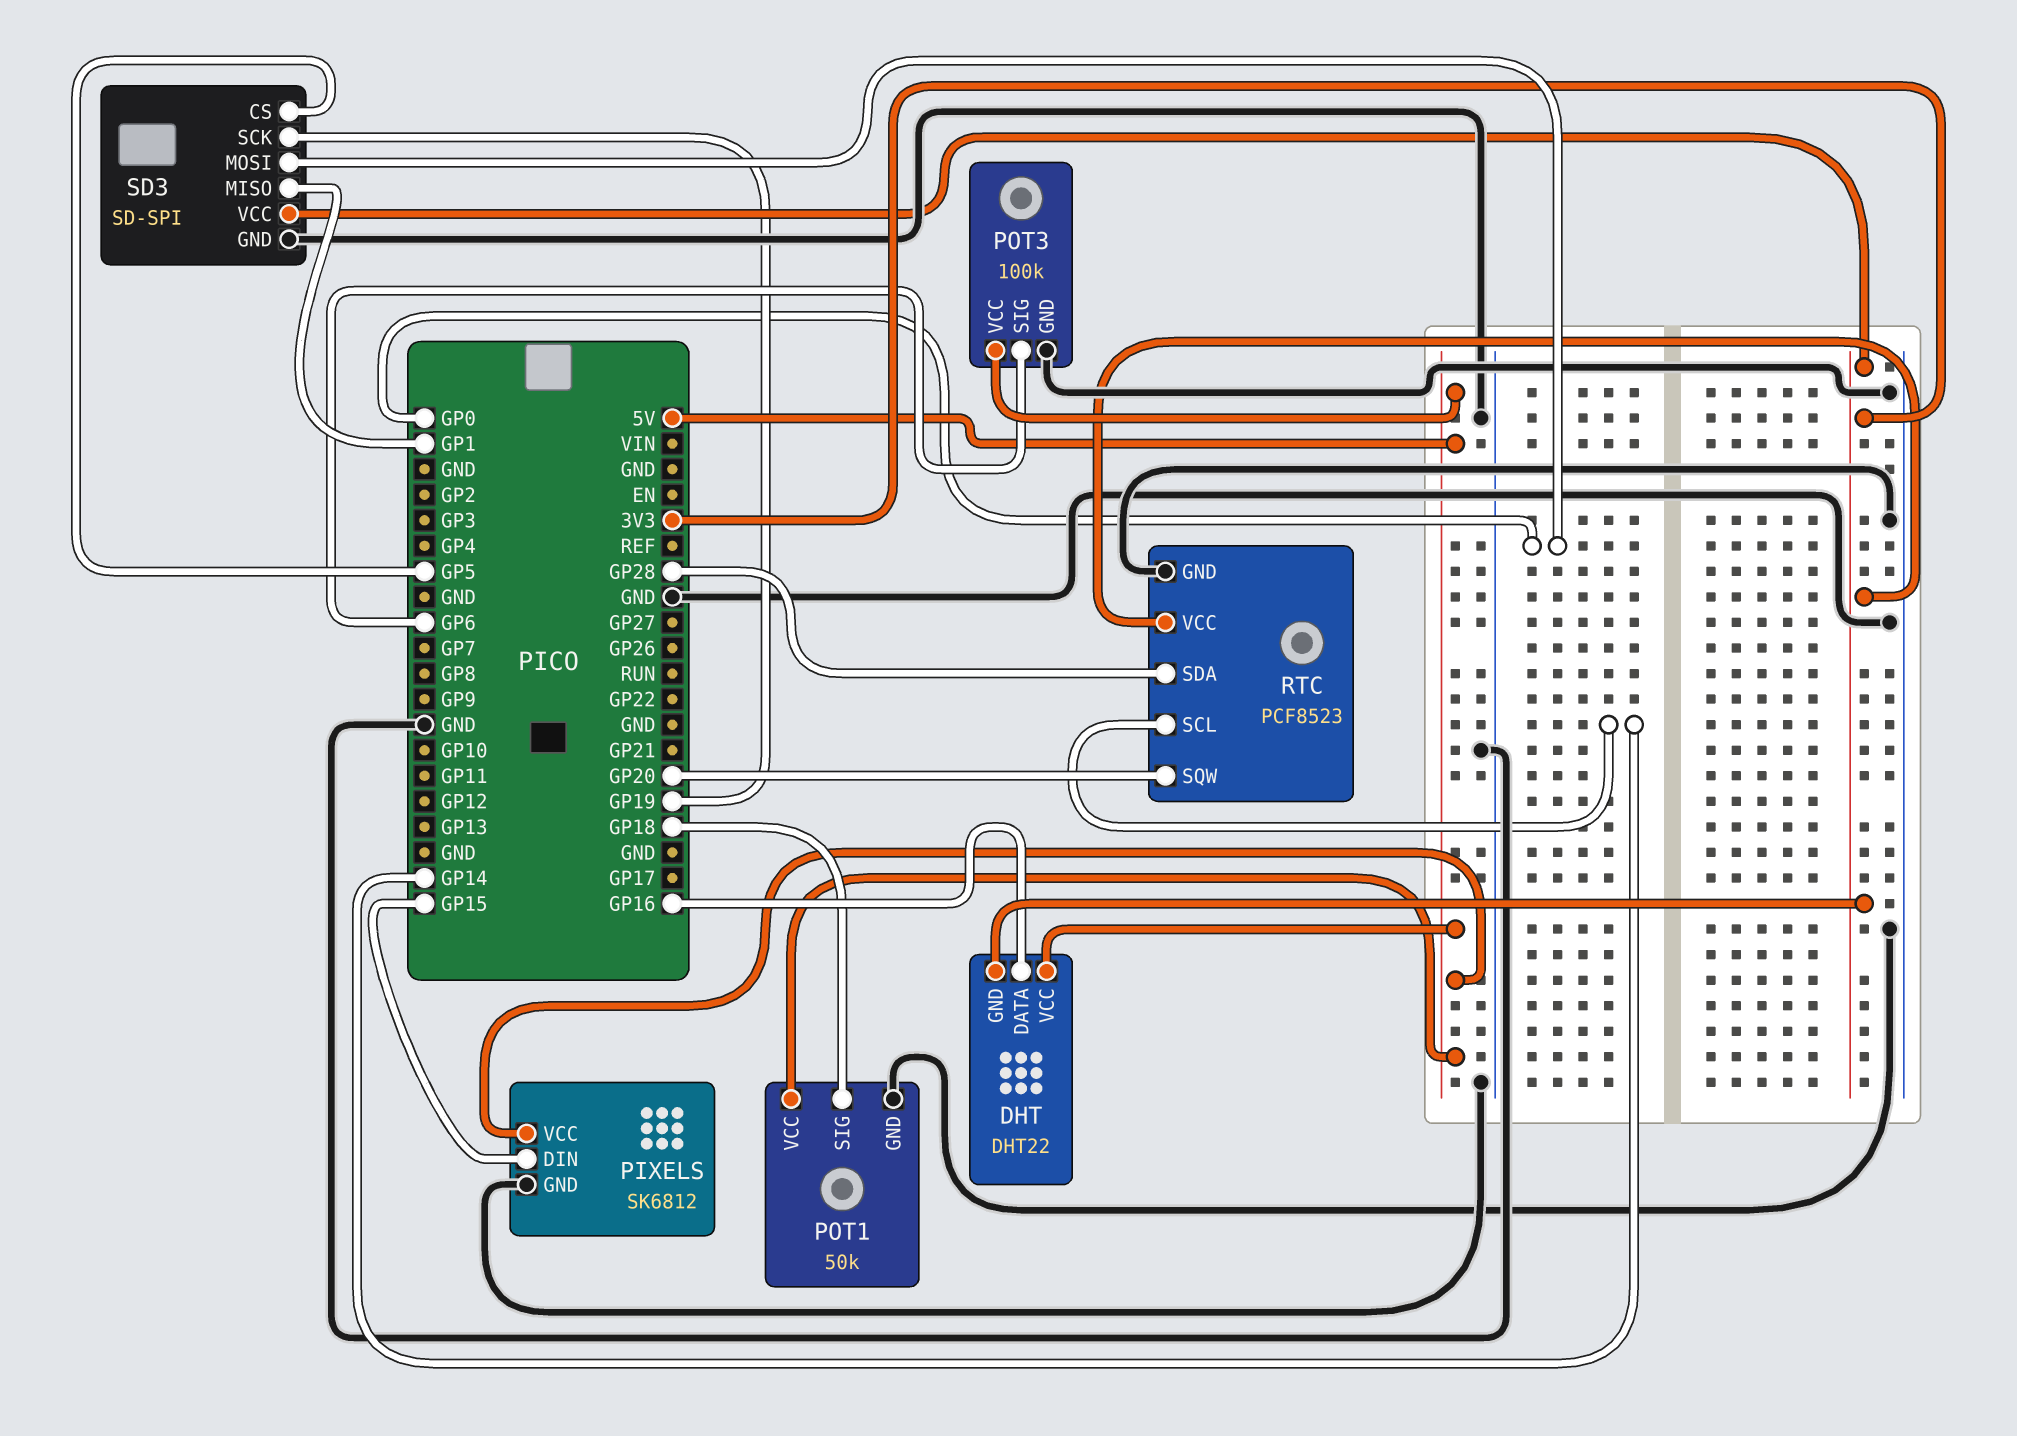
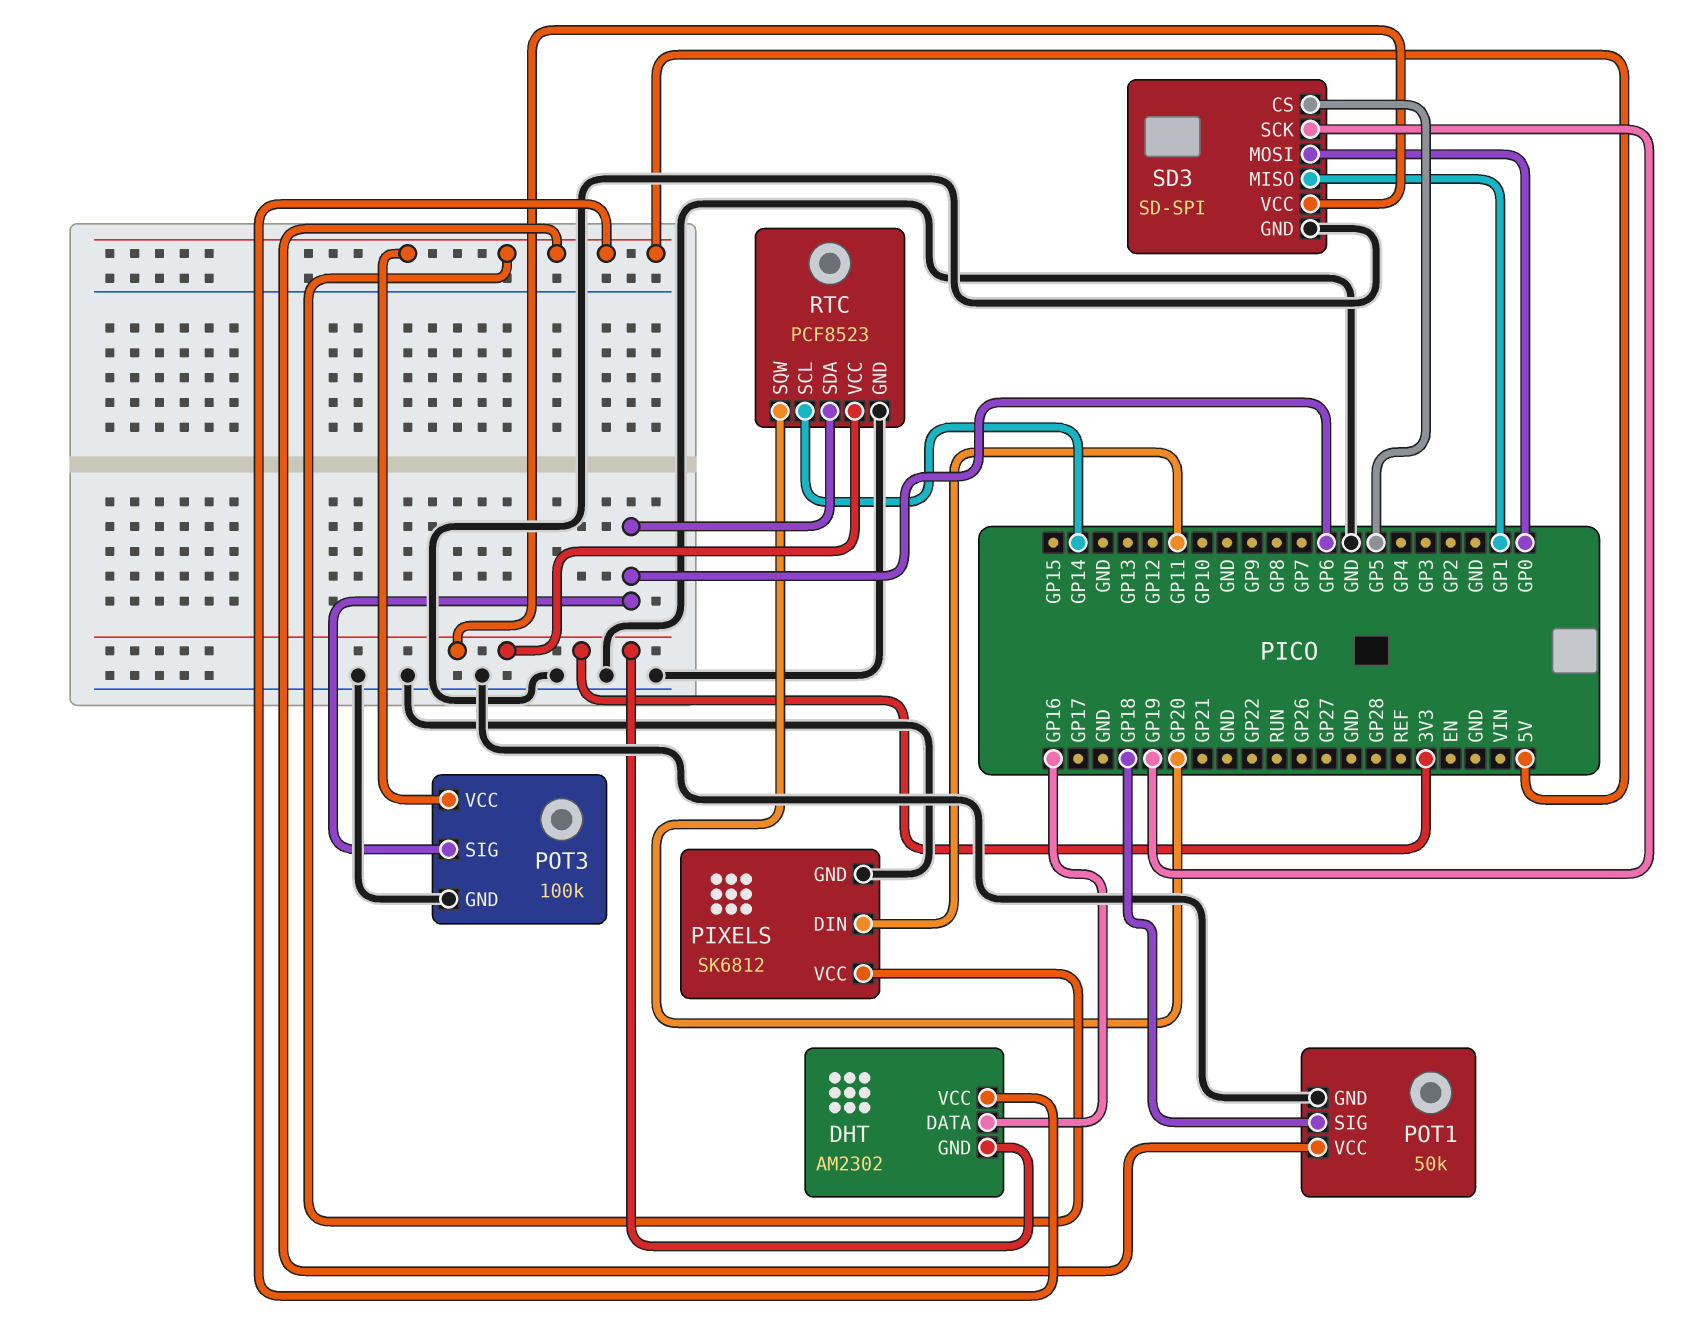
DHT: DHT22 -> AM2302
PIXELS pin DIN: GP15 -> GP11
RTC pin SDA: GP28 -> GP6

